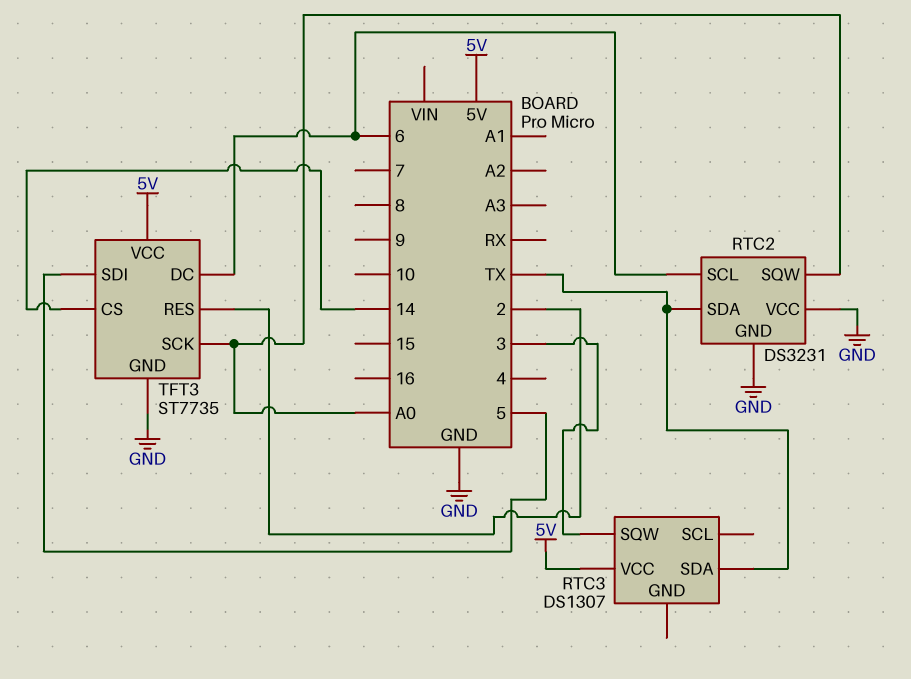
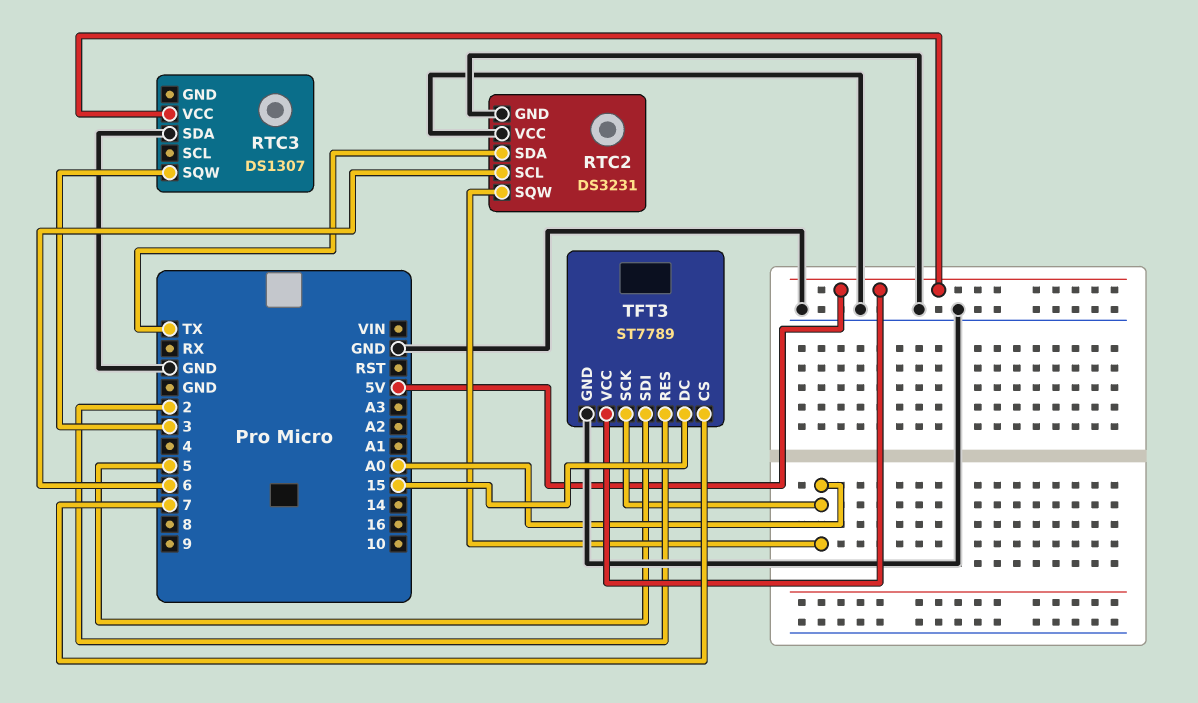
RTC3 pin SDA: TX -> GND
TFT3: ST7735 -> ST7789
TFT3 pin CS: 14 -> 7
TFT3 pin DC: 6 -> 15

